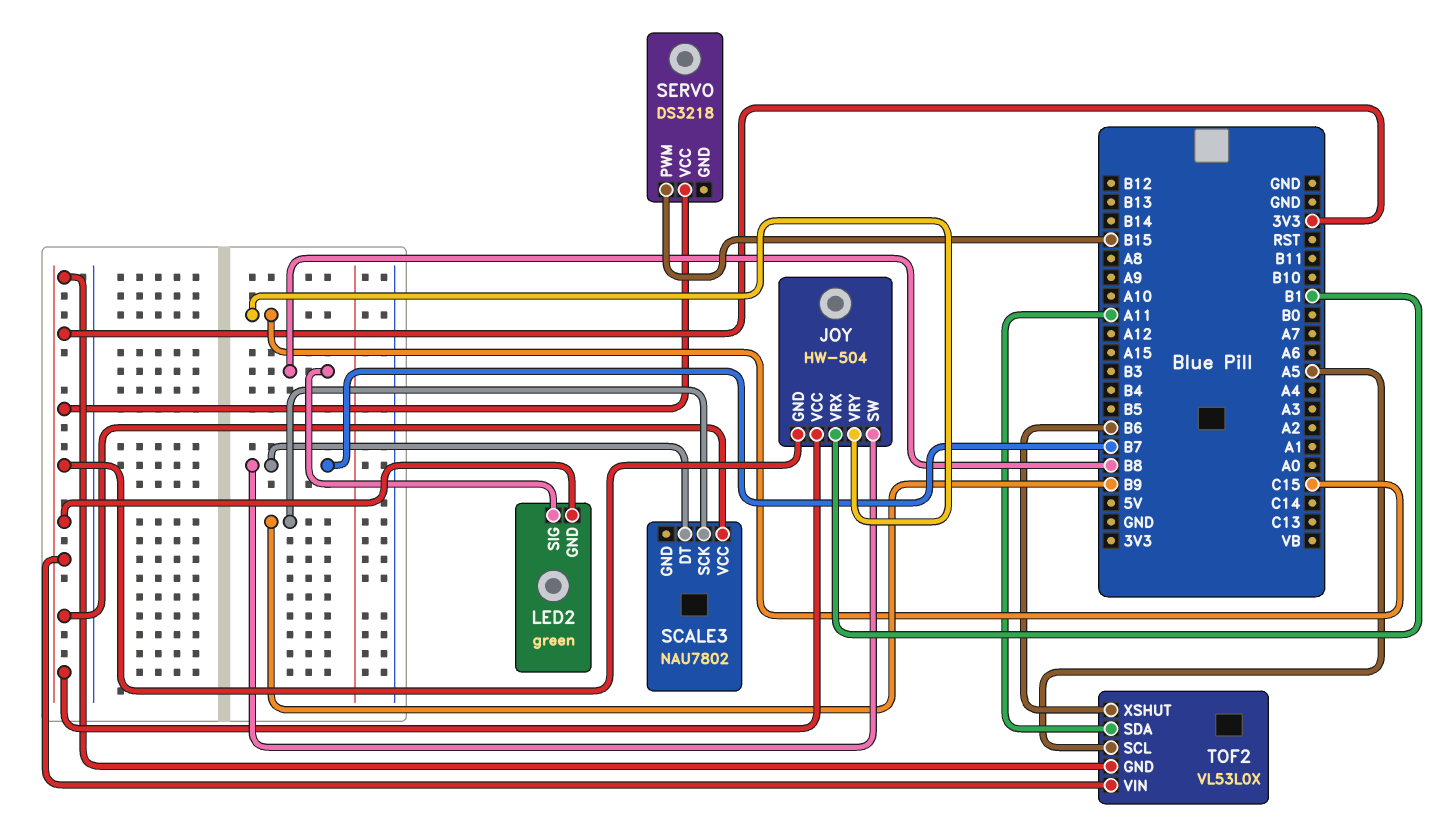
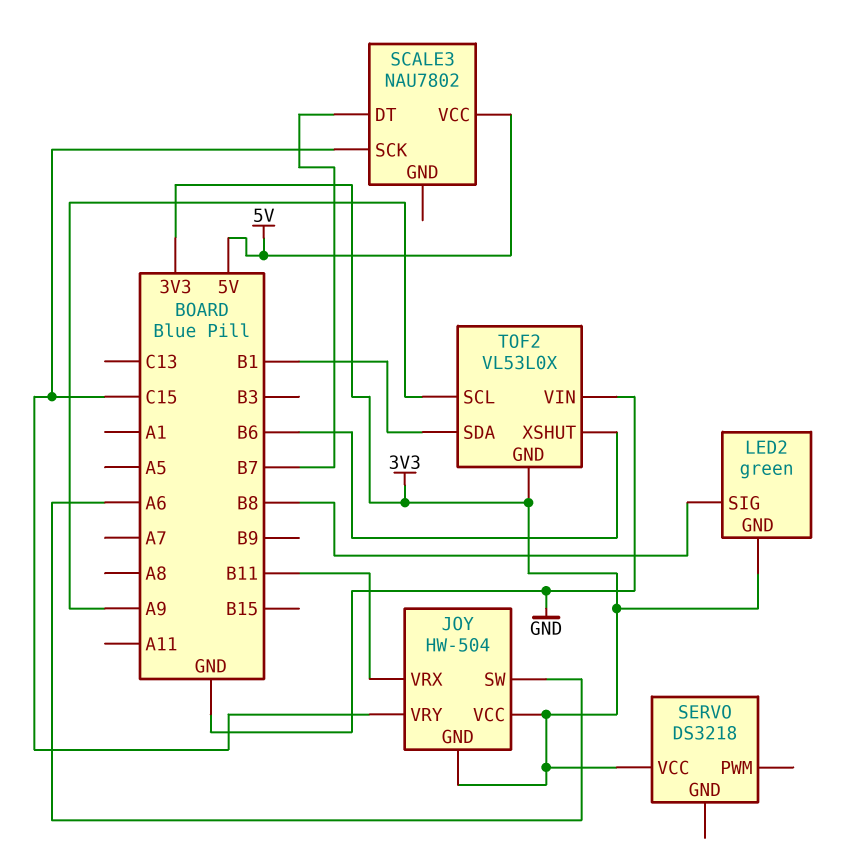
JOY pin SW: B7 -> A6
JOY pin VRX: B1 -> B11
SCALE3 pin SCK: B9 -> C15
SCALE3 pin VCC: 3V3 -> 5V
SERVO pin PWM: B15 -> none
TOF2 pin SCL: A5 -> A9
TOF2 pin SDA: A11 -> B1
TOF2 pin VIN: 3V3 -> GND

